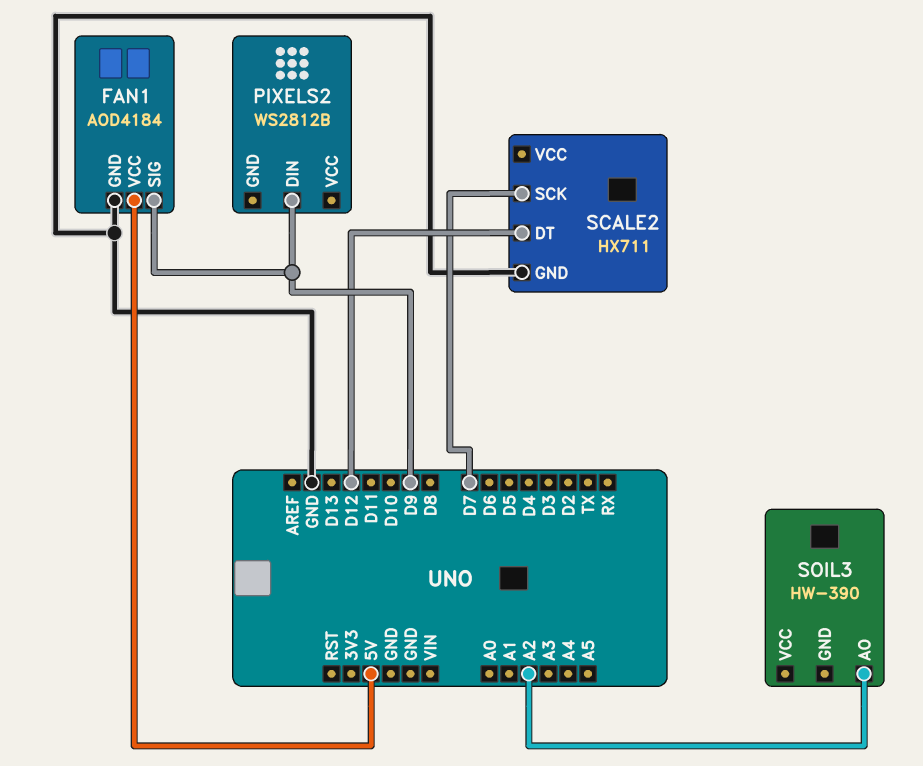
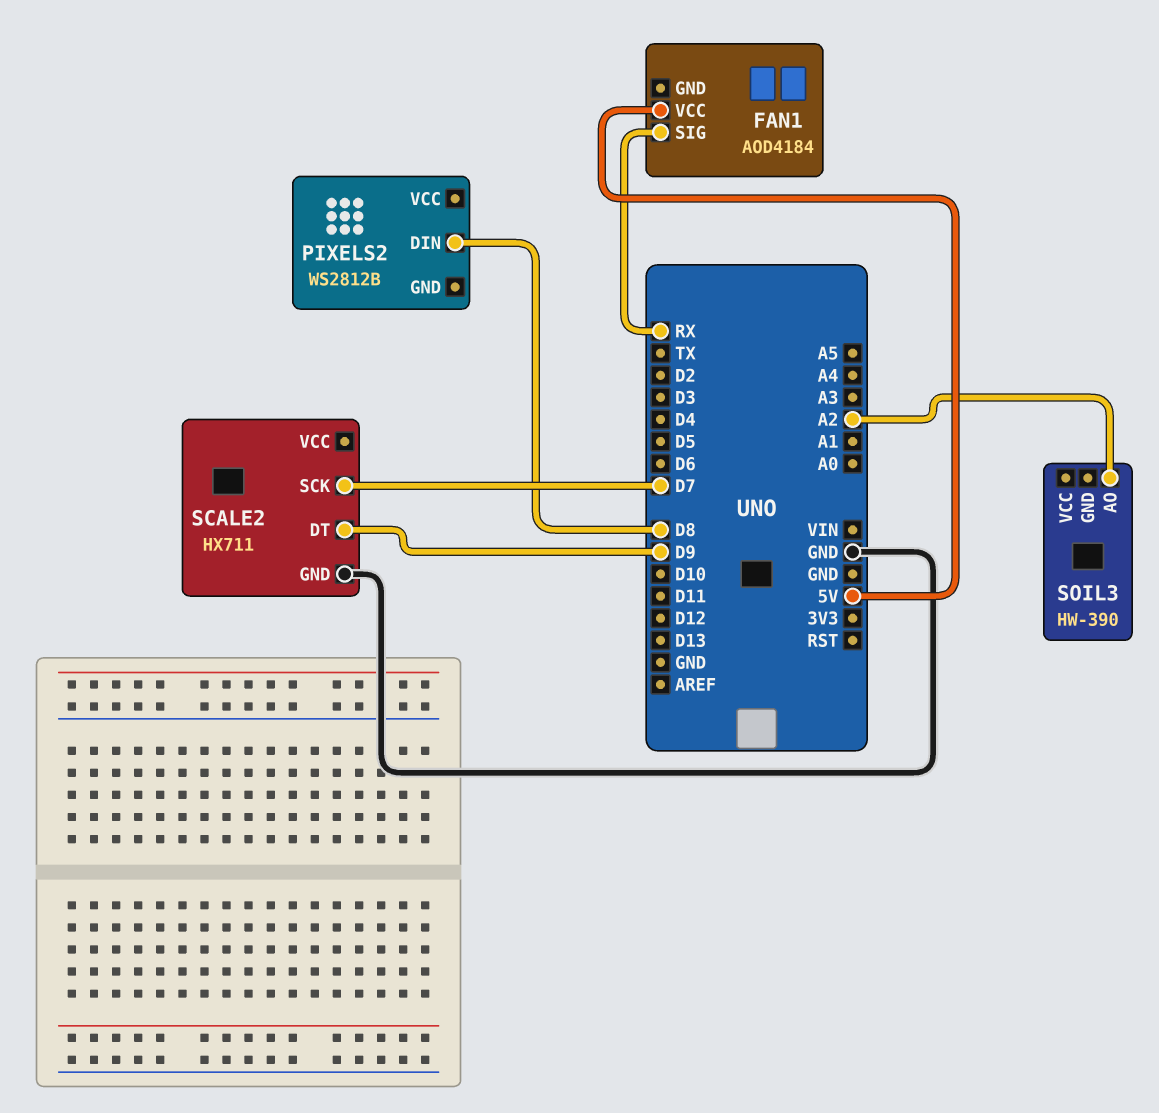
FAN1 pin GND: GND -> none
FAN1 pin SIG: D9 -> RX
PIXELS2 pin DIN: D9 -> D8
SCALE2 pin DT: D12 -> D9

